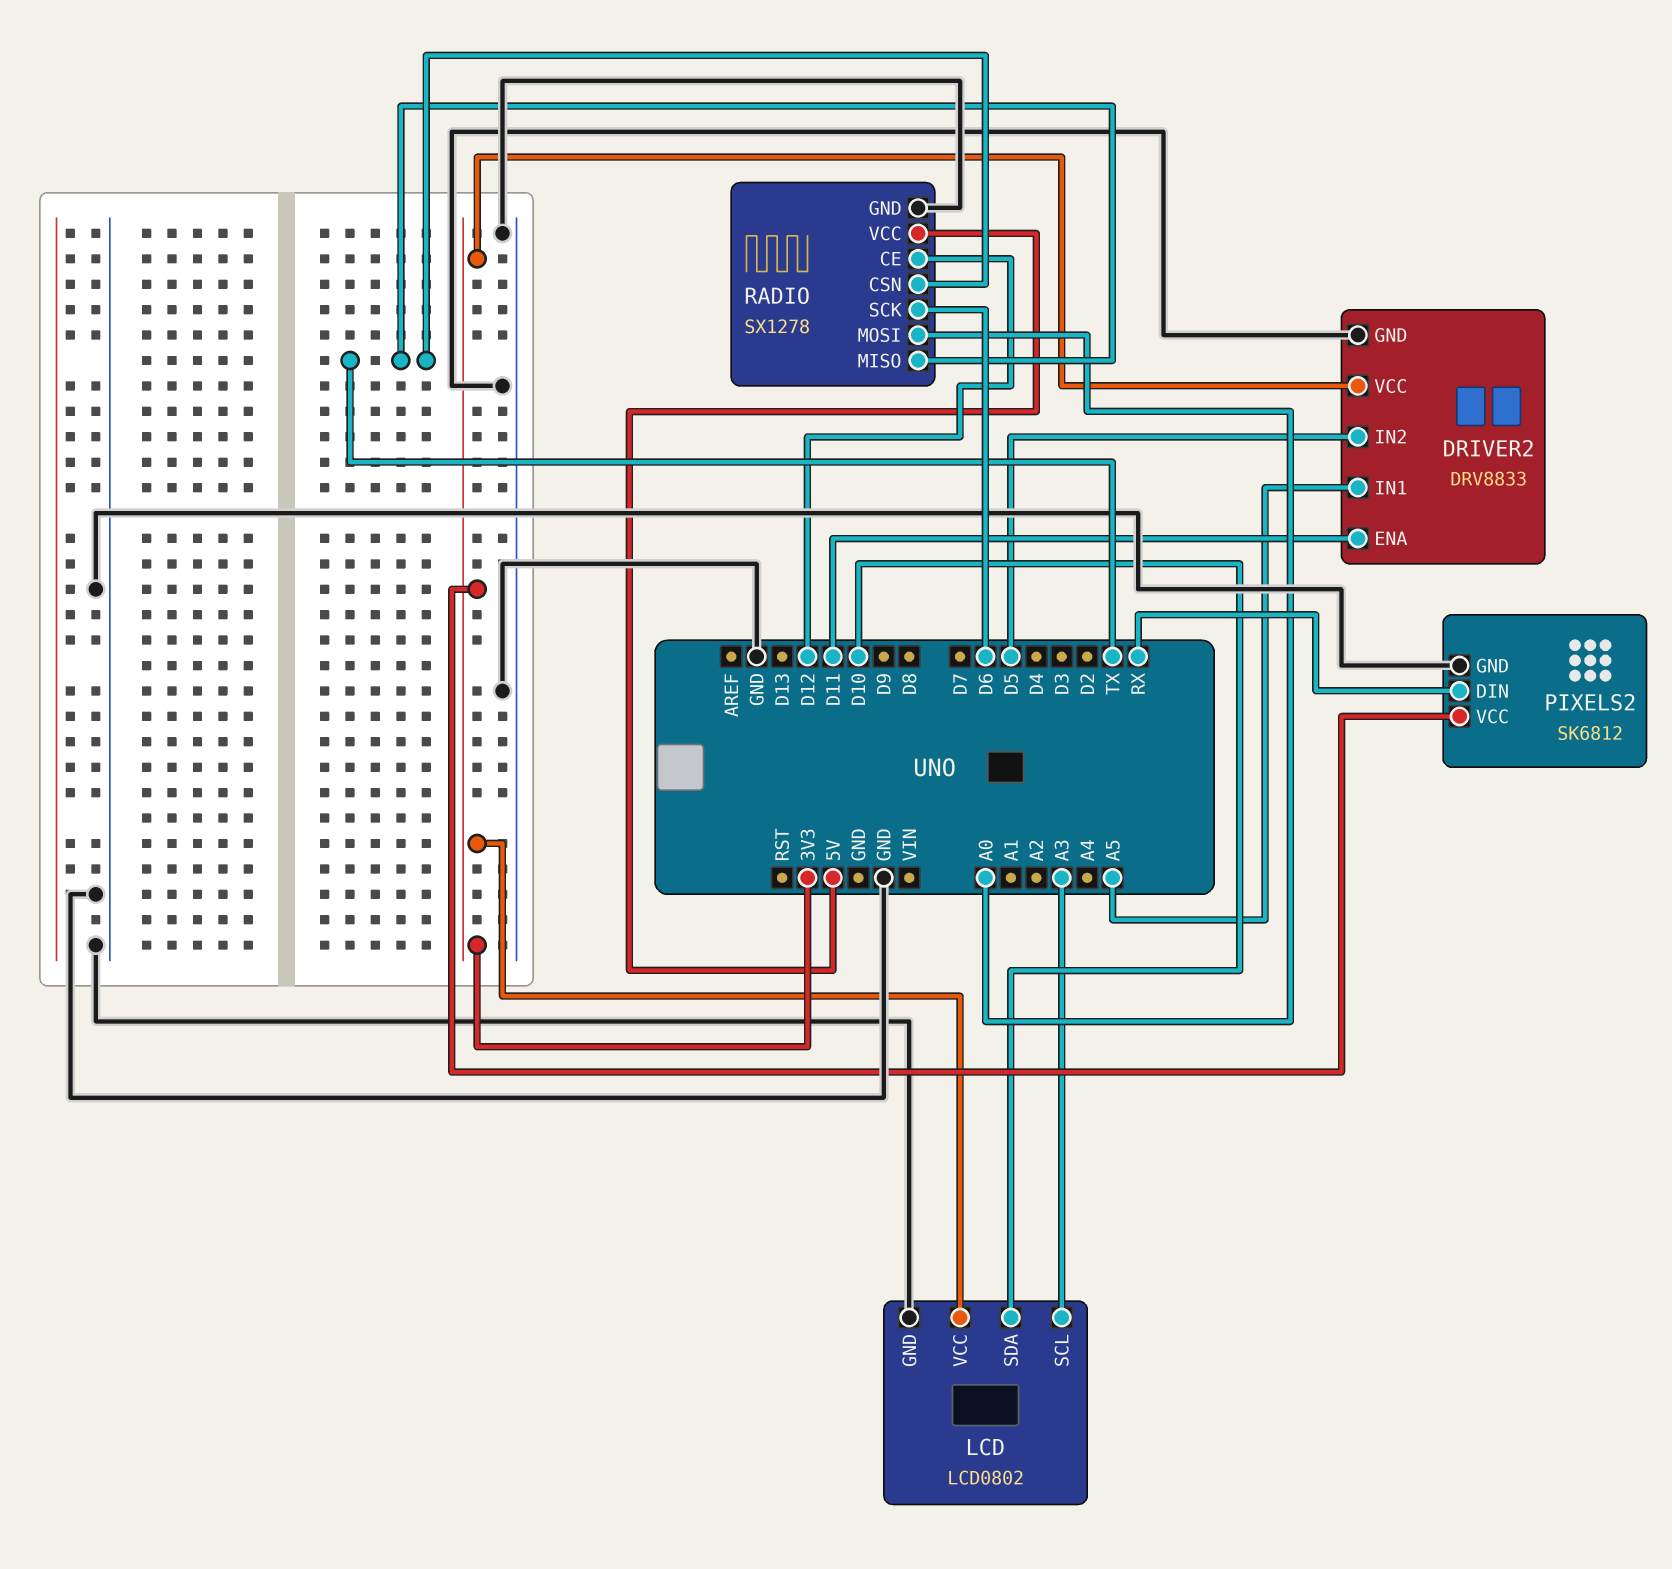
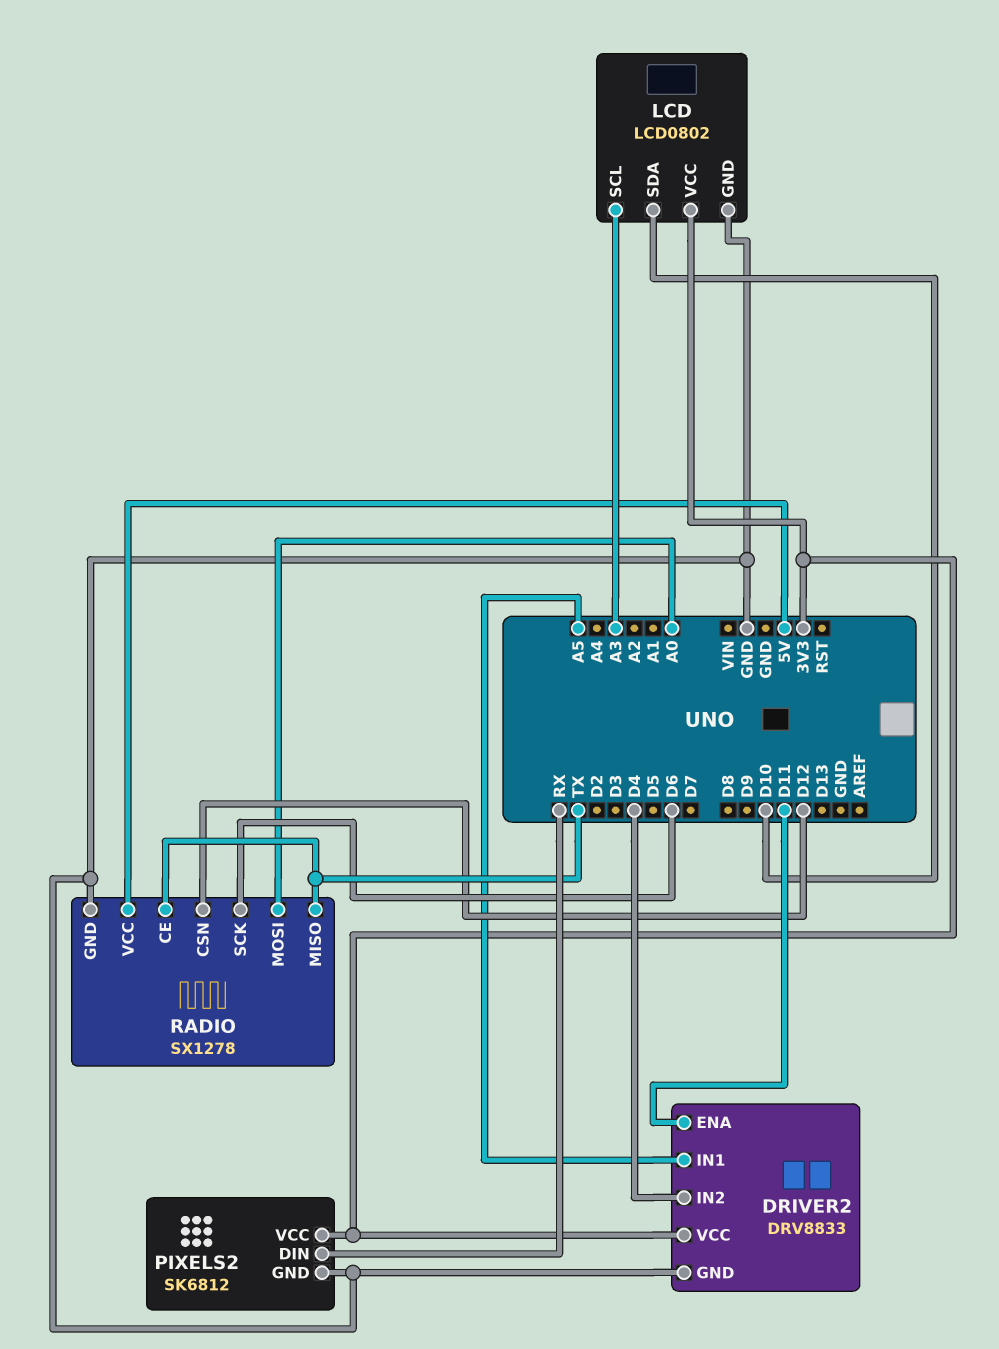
DRIVER2 pin IN2: D5 -> D4
RADIO pin CE: D12 -> TX
RADIO pin CSN: TX -> D12

